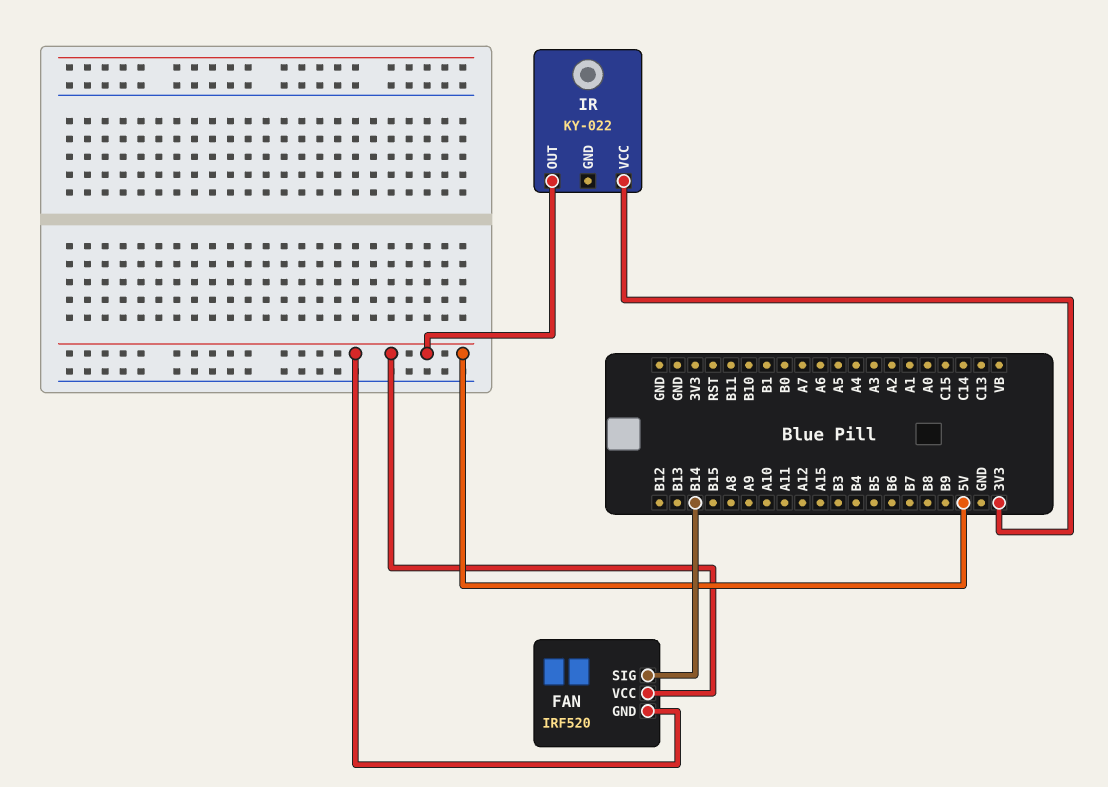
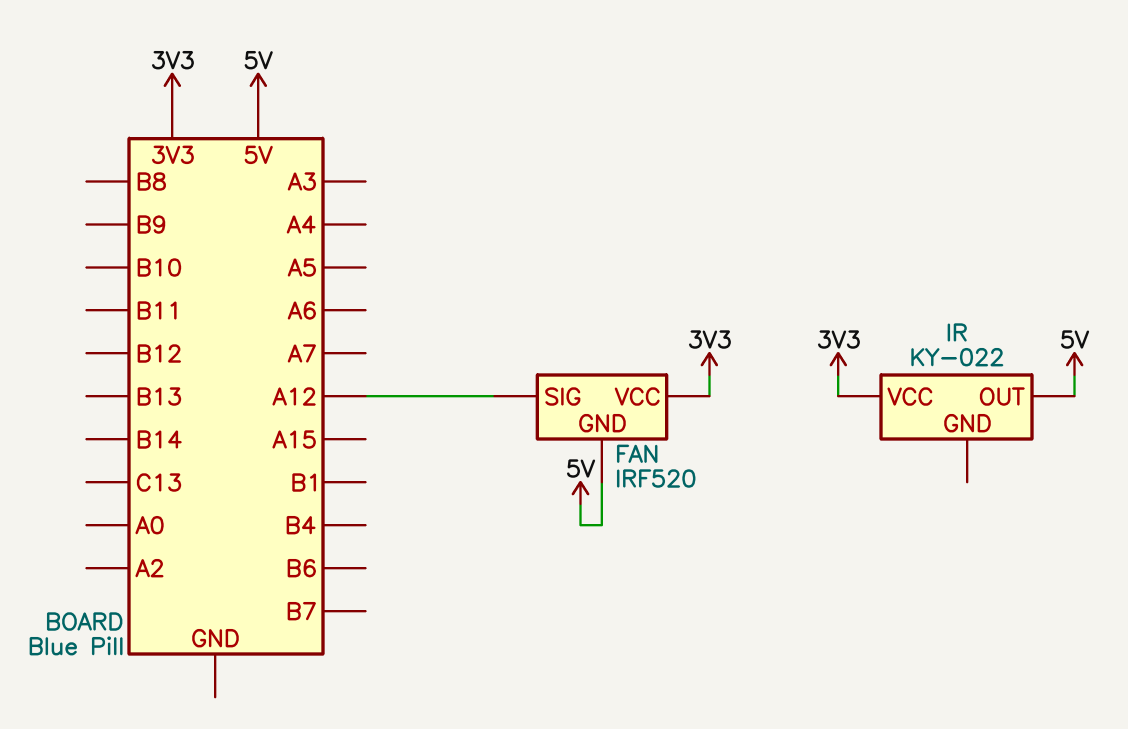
FAN pin SIG: B14 -> A12
FAN pin VCC: 5V -> 3V3

